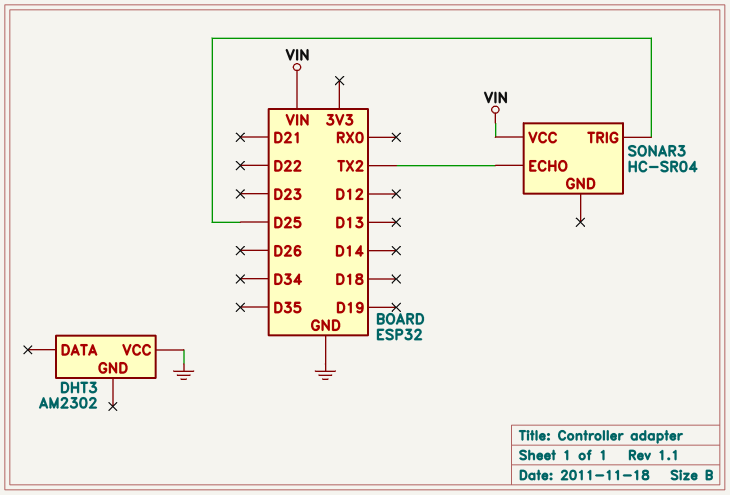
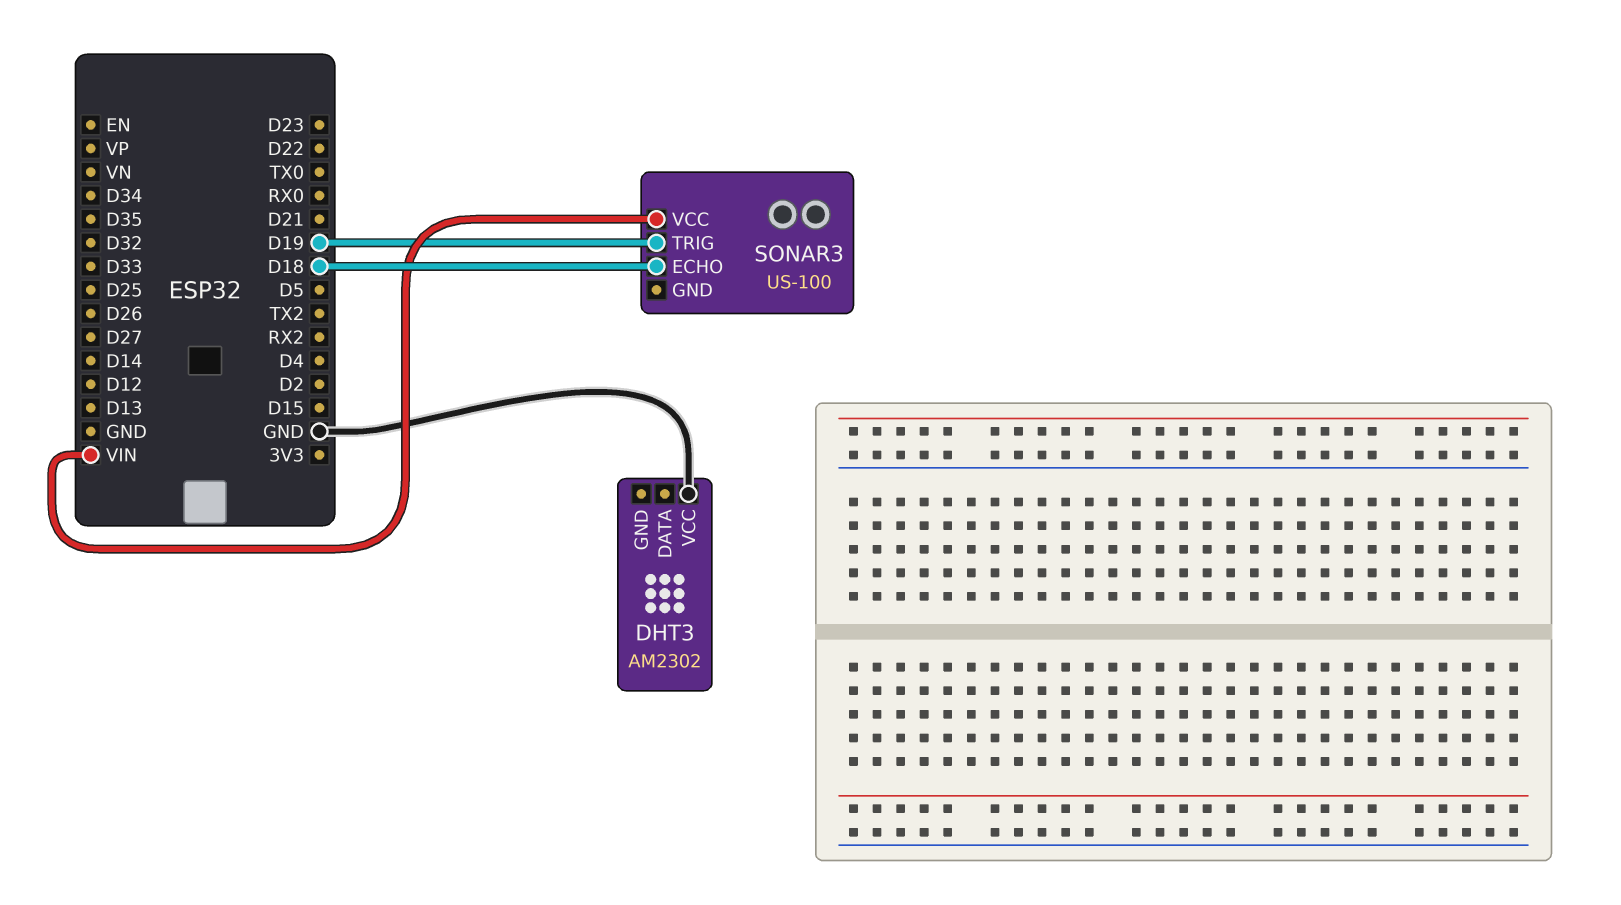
SONAR3: HC-SR04 -> US-100
SONAR3 pin ECHO: TX2 -> D18
SONAR3 pin TRIG: D25 -> D19

